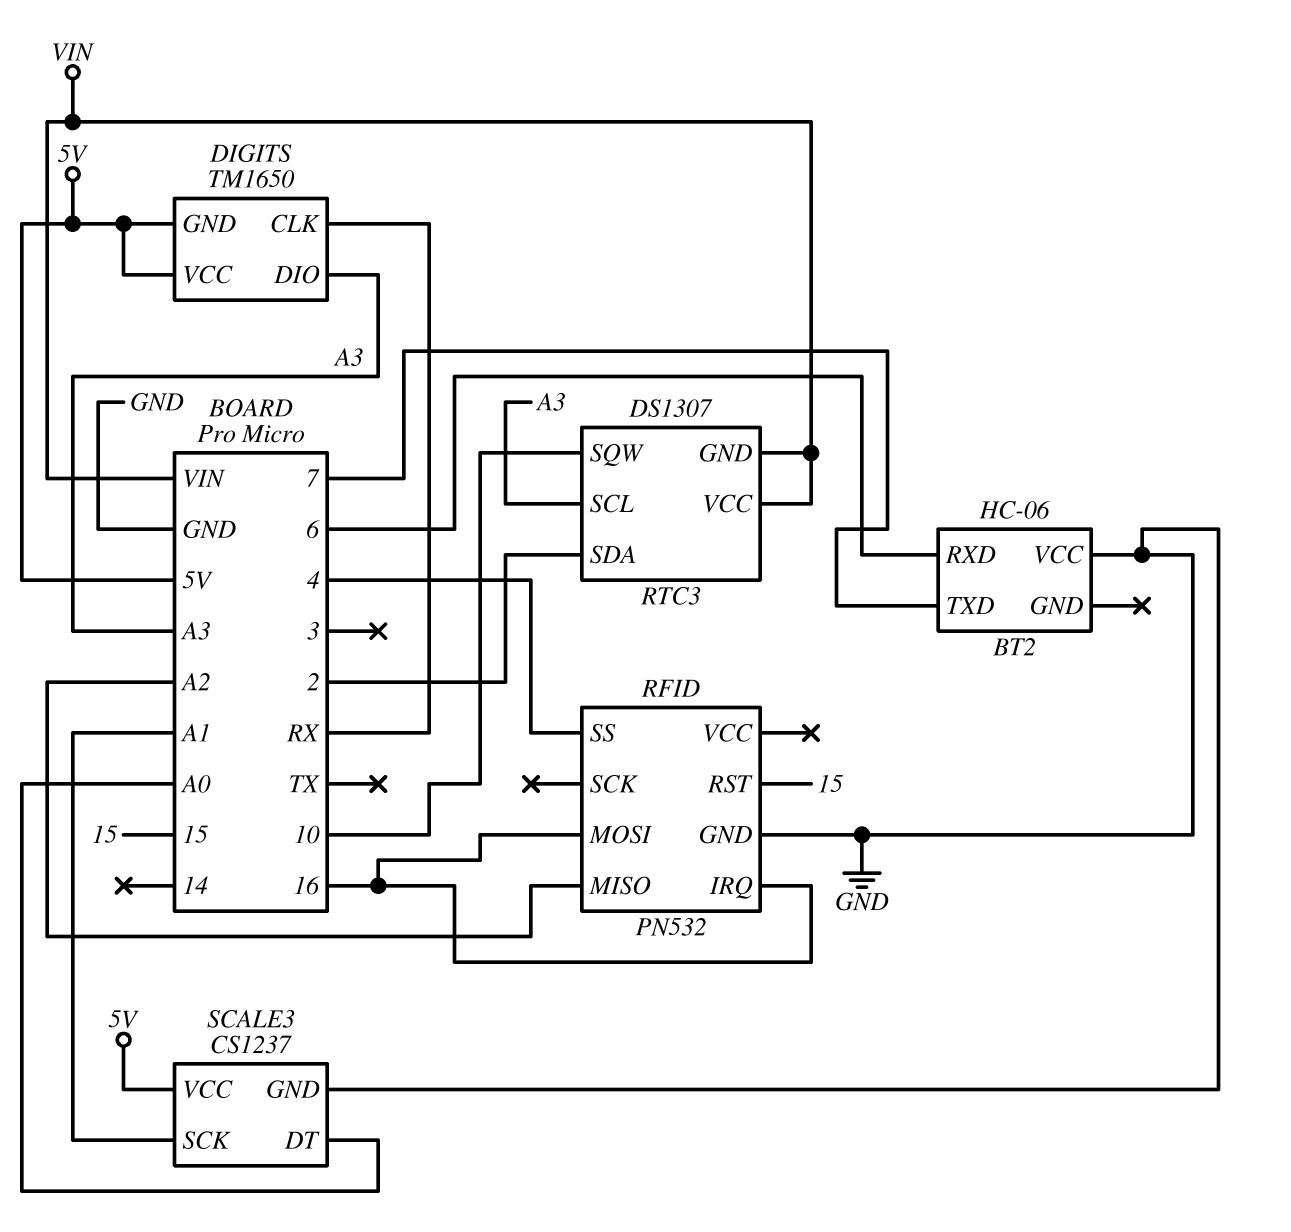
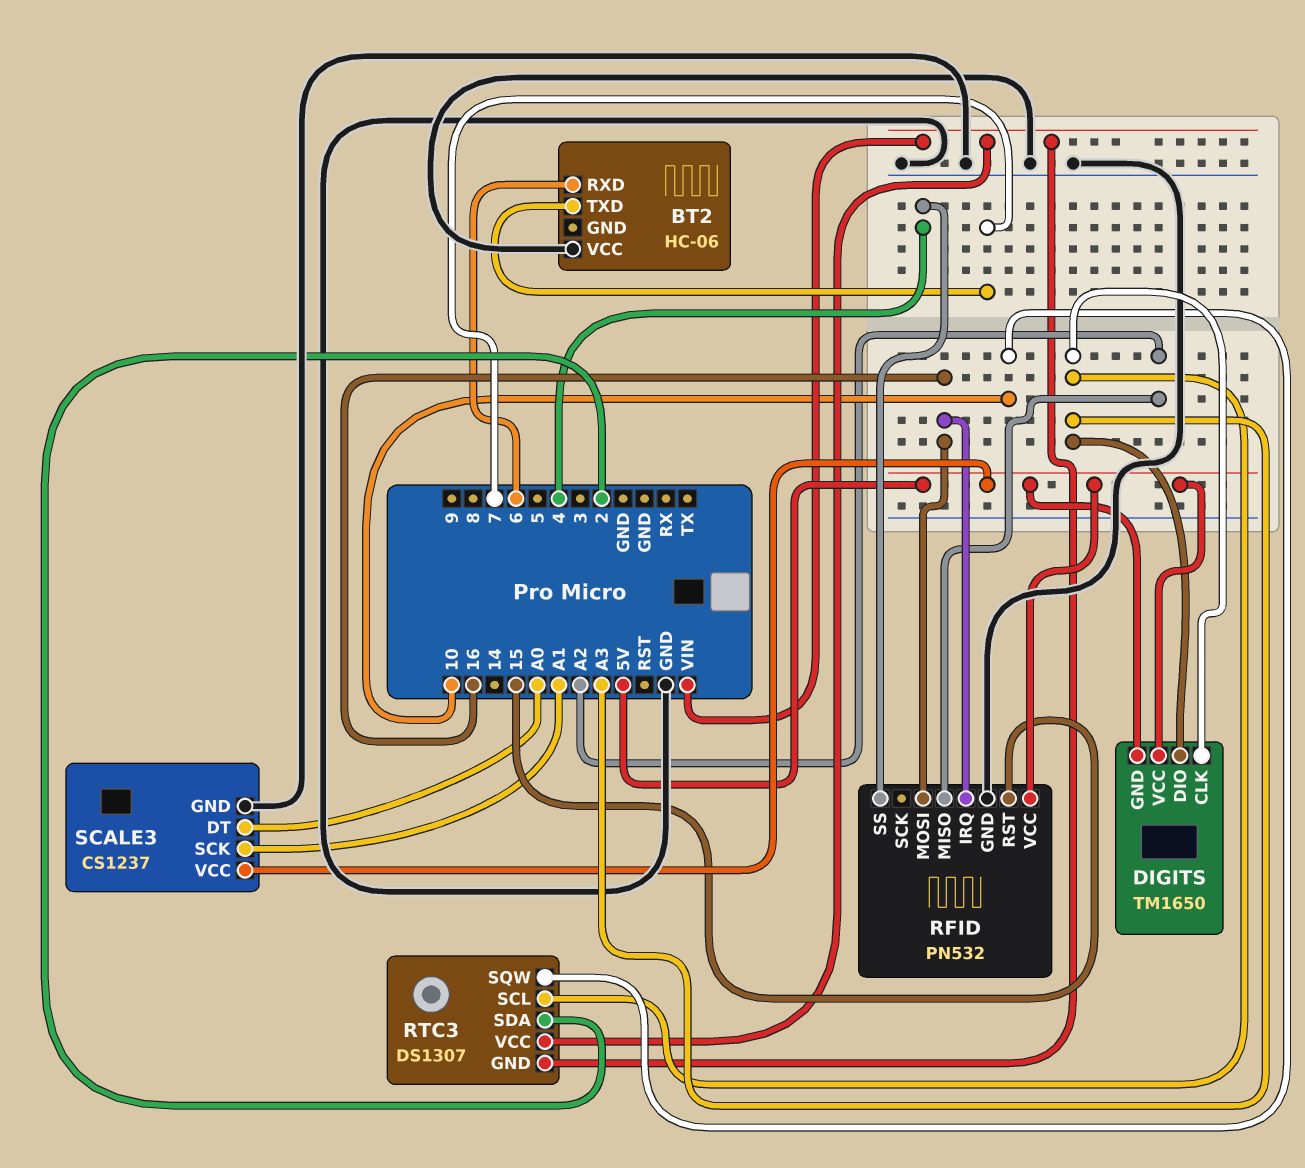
DIGITS pin CLK: RX -> A3
RFID pin VCC: none -> 5V

